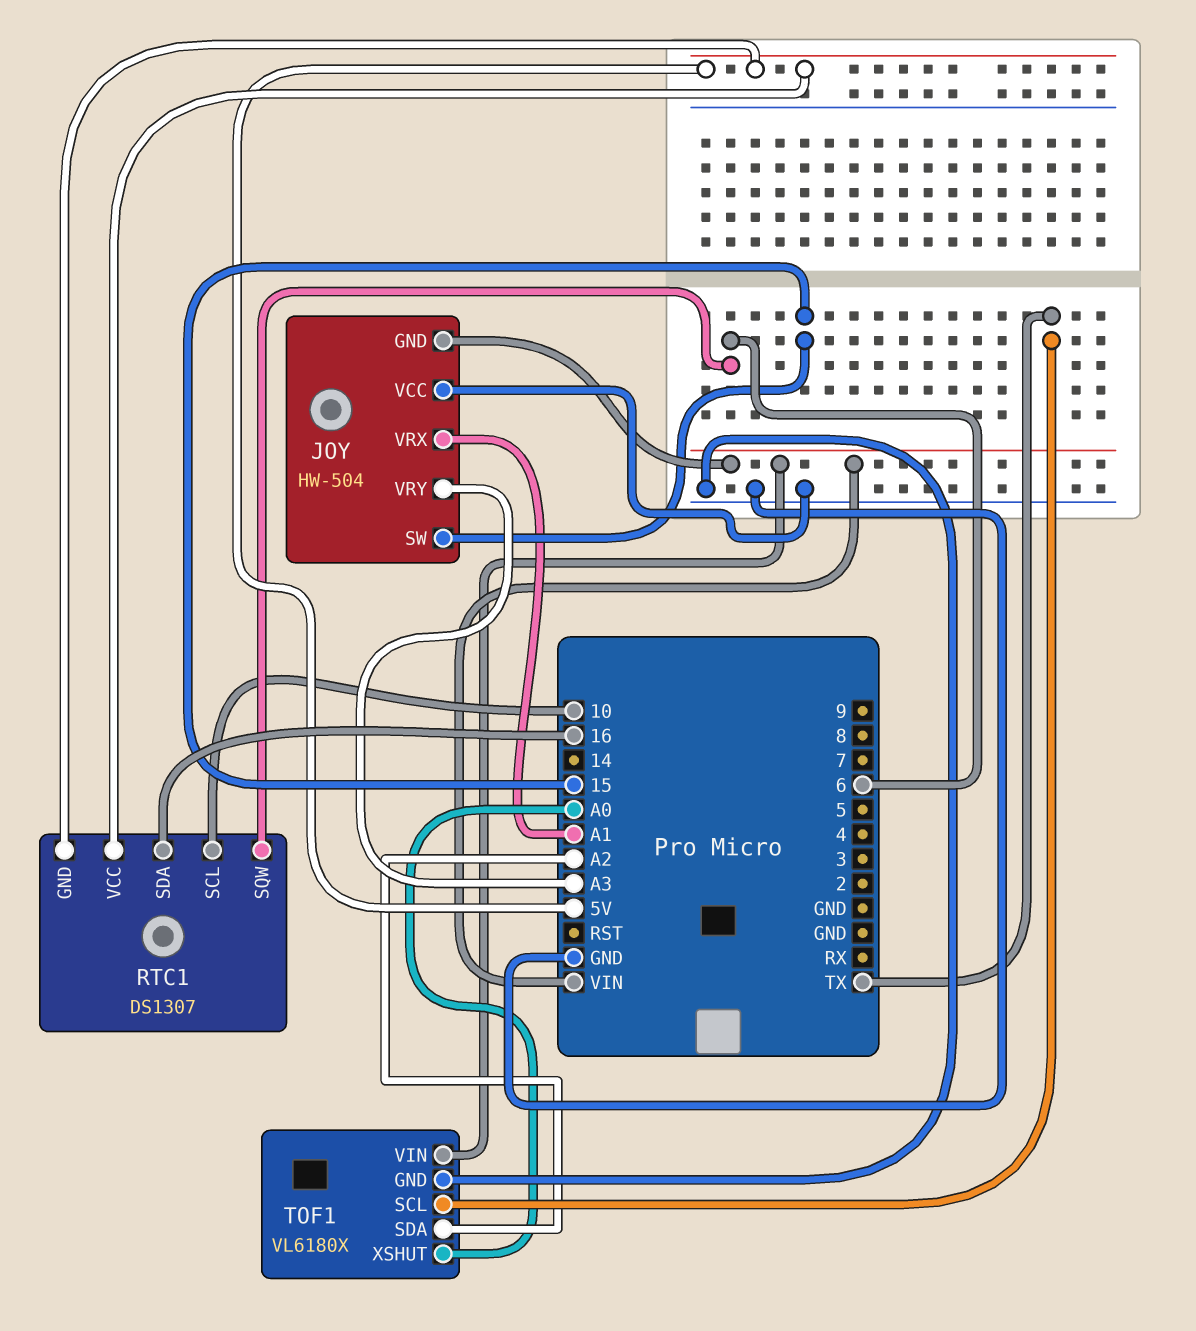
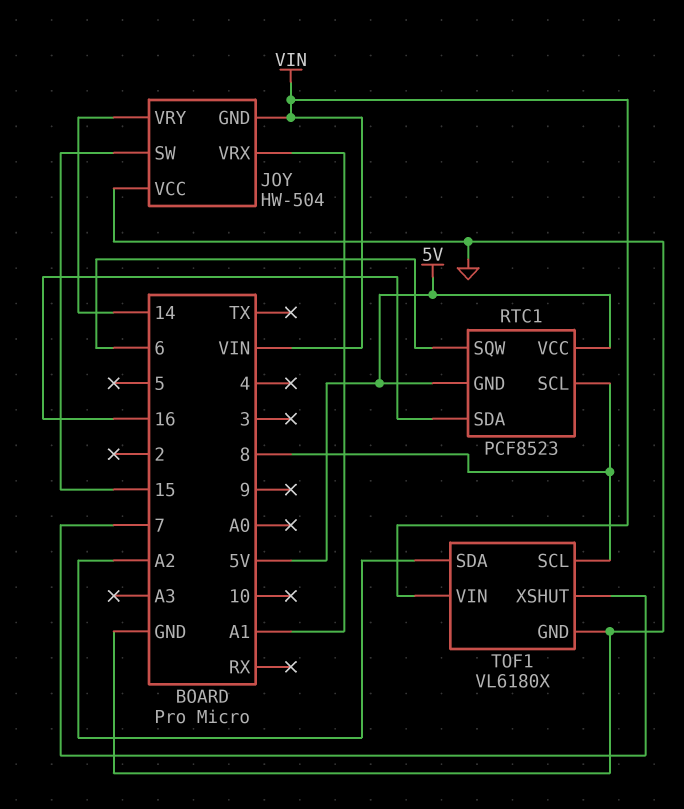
JOY pin VRY: A3 -> 14
RTC1: DS1307 -> PCF8523
RTC1 pin SCL: 10 -> 8
TOF1 pin SCL: TX -> 8
TOF1 pin XSHUT: A0 -> 7

